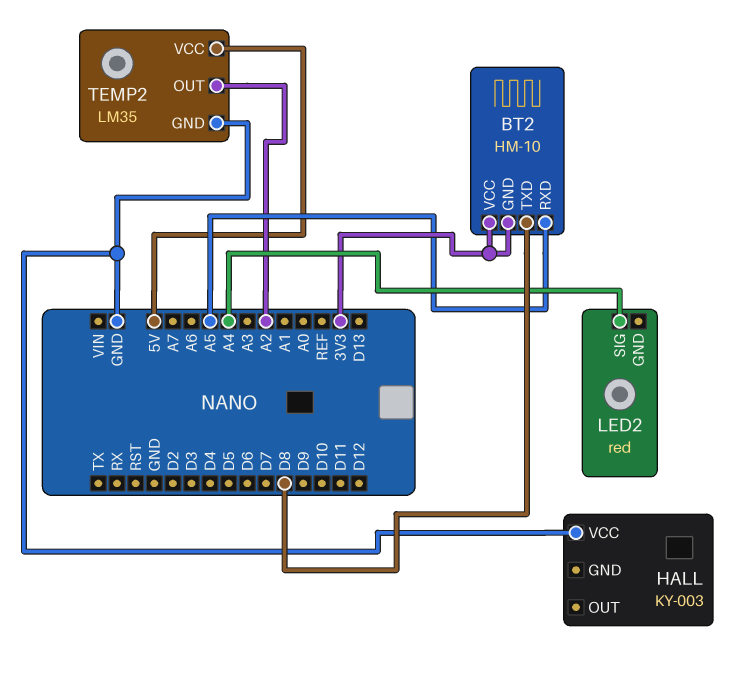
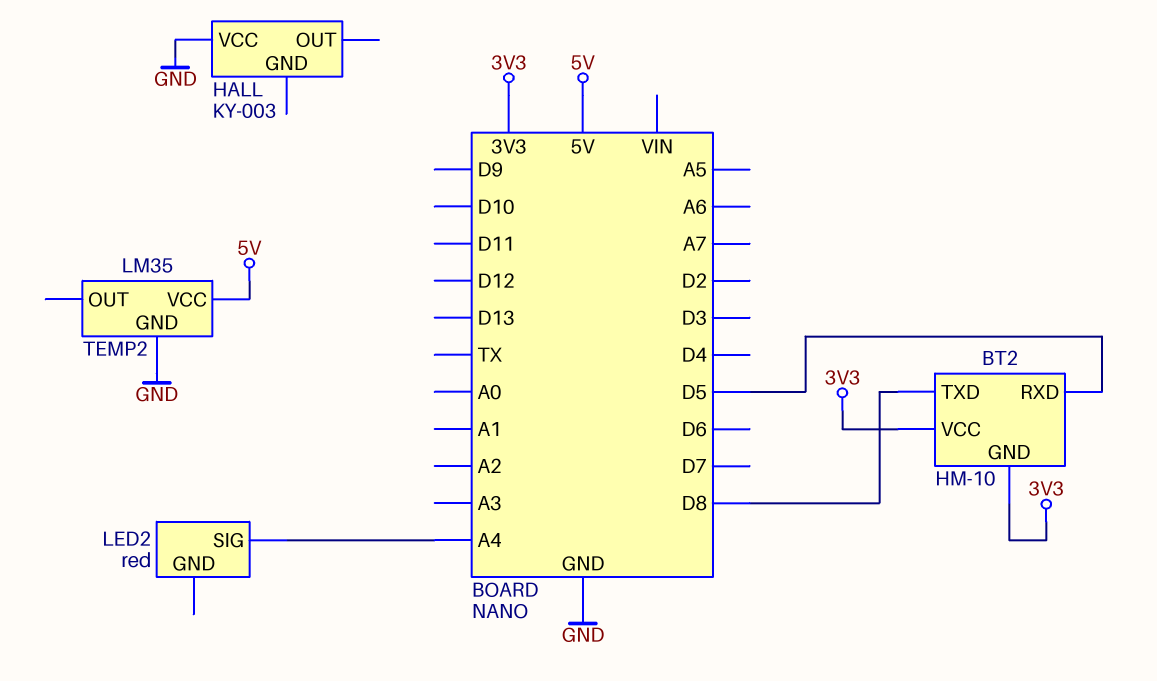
BT2 pin RXD: A5 -> D5
TEMP2 pin OUT: A2 -> none

